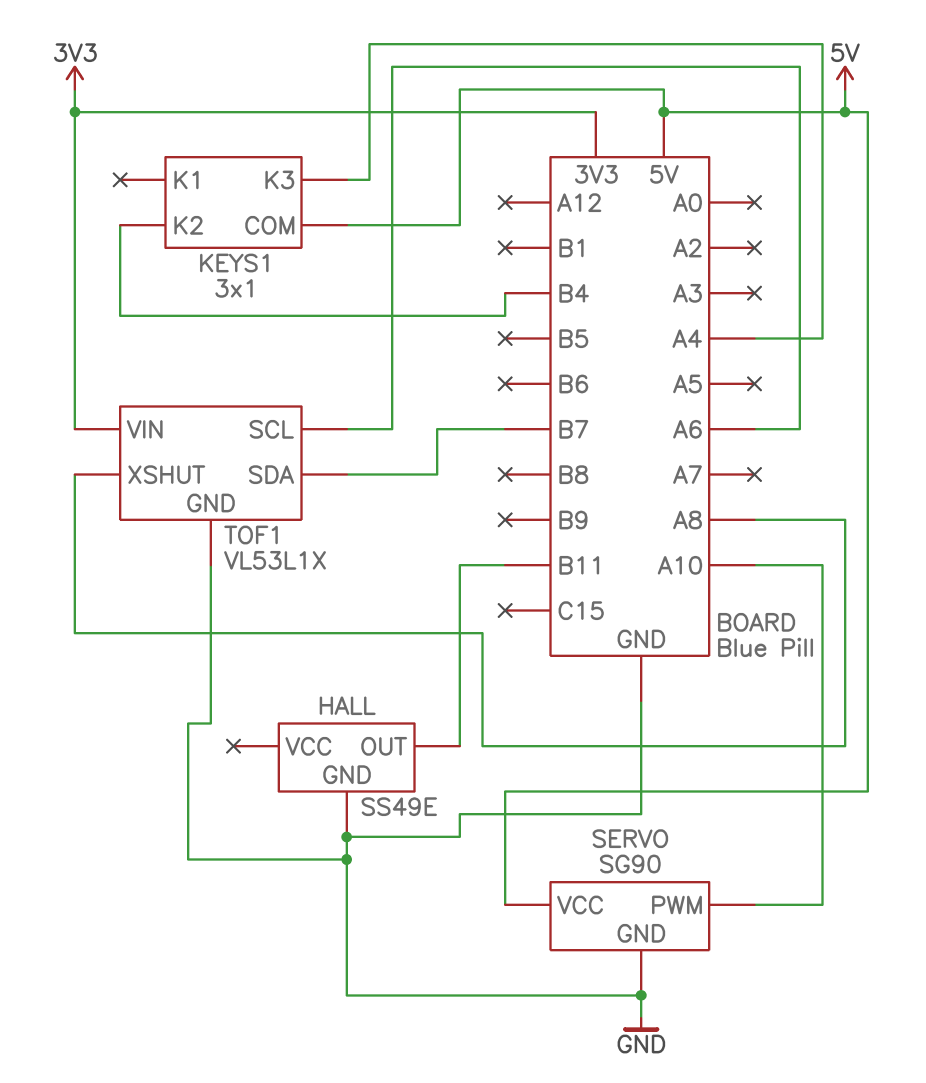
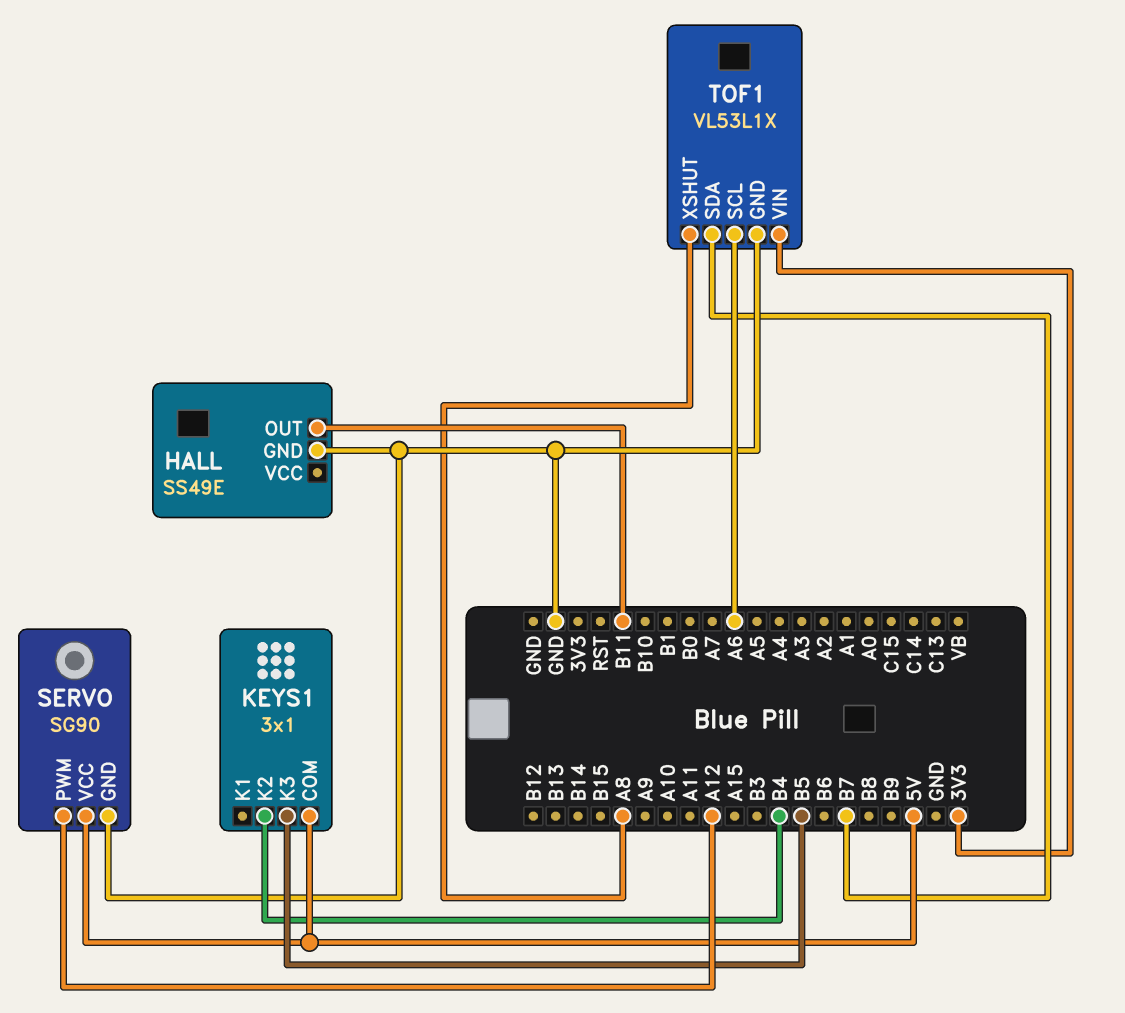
KEYS1 pin K3: A4 -> B5
SERVO pin PWM: A10 -> A12

